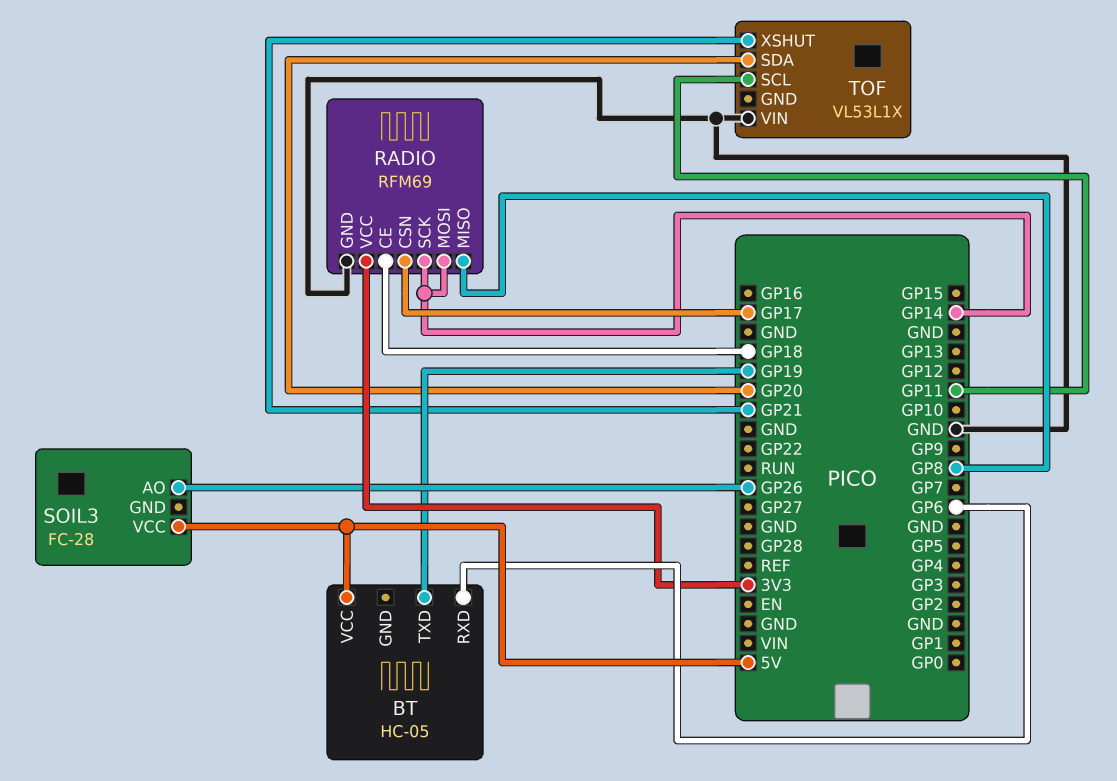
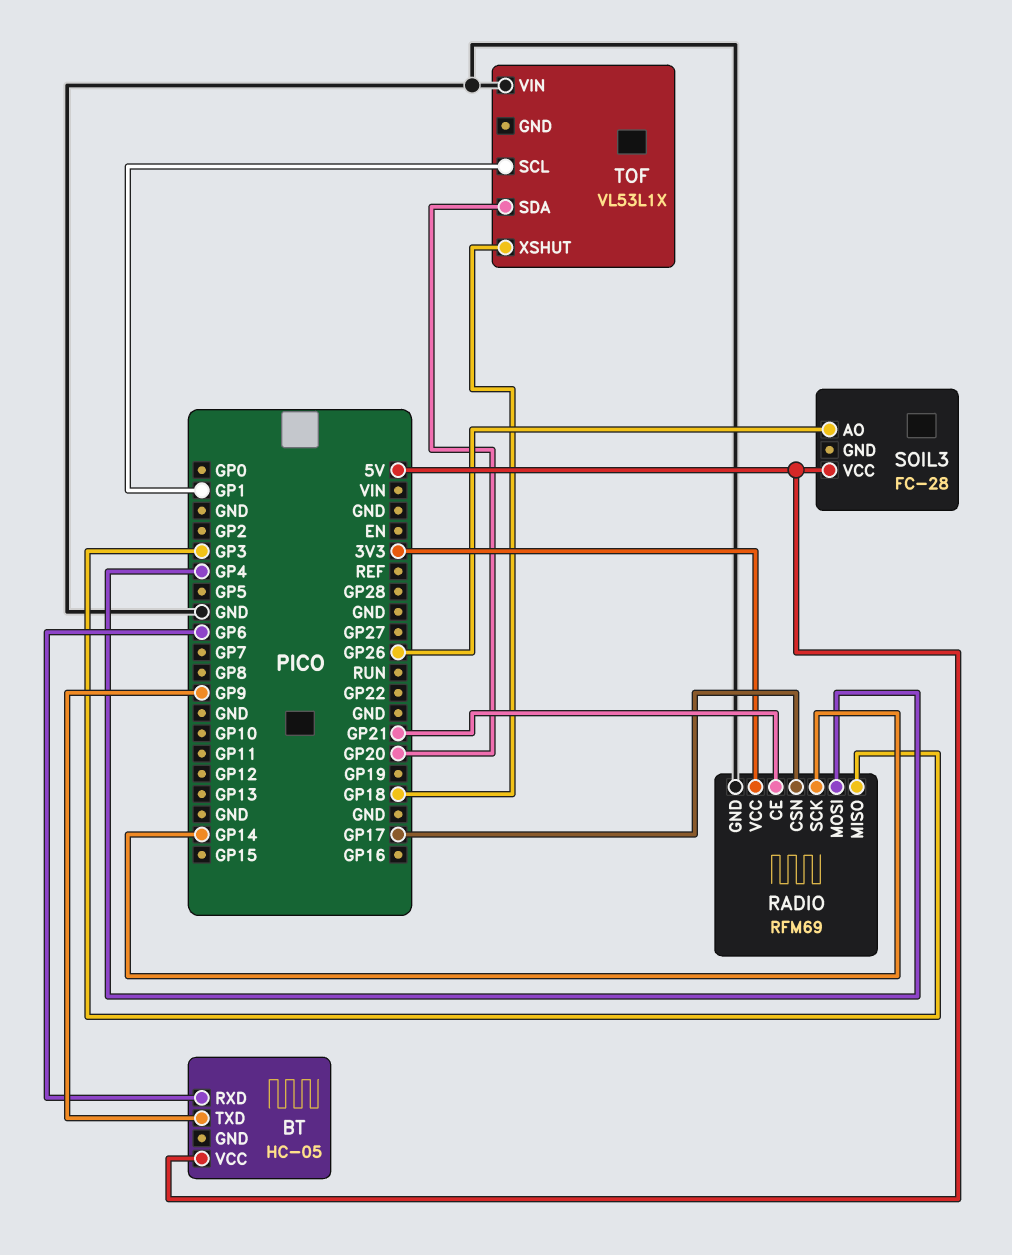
BT pin TXD: GP19 -> GP9
RADIO pin CE: GP18 -> GP21
RADIO pin MISO: GP8 -> GP3
RADIO pin MOSI: GP14 -> GP4
TOF pin SCL: GP11 -> GP1
TOF pin XSHUT: GP21 -> GP18

